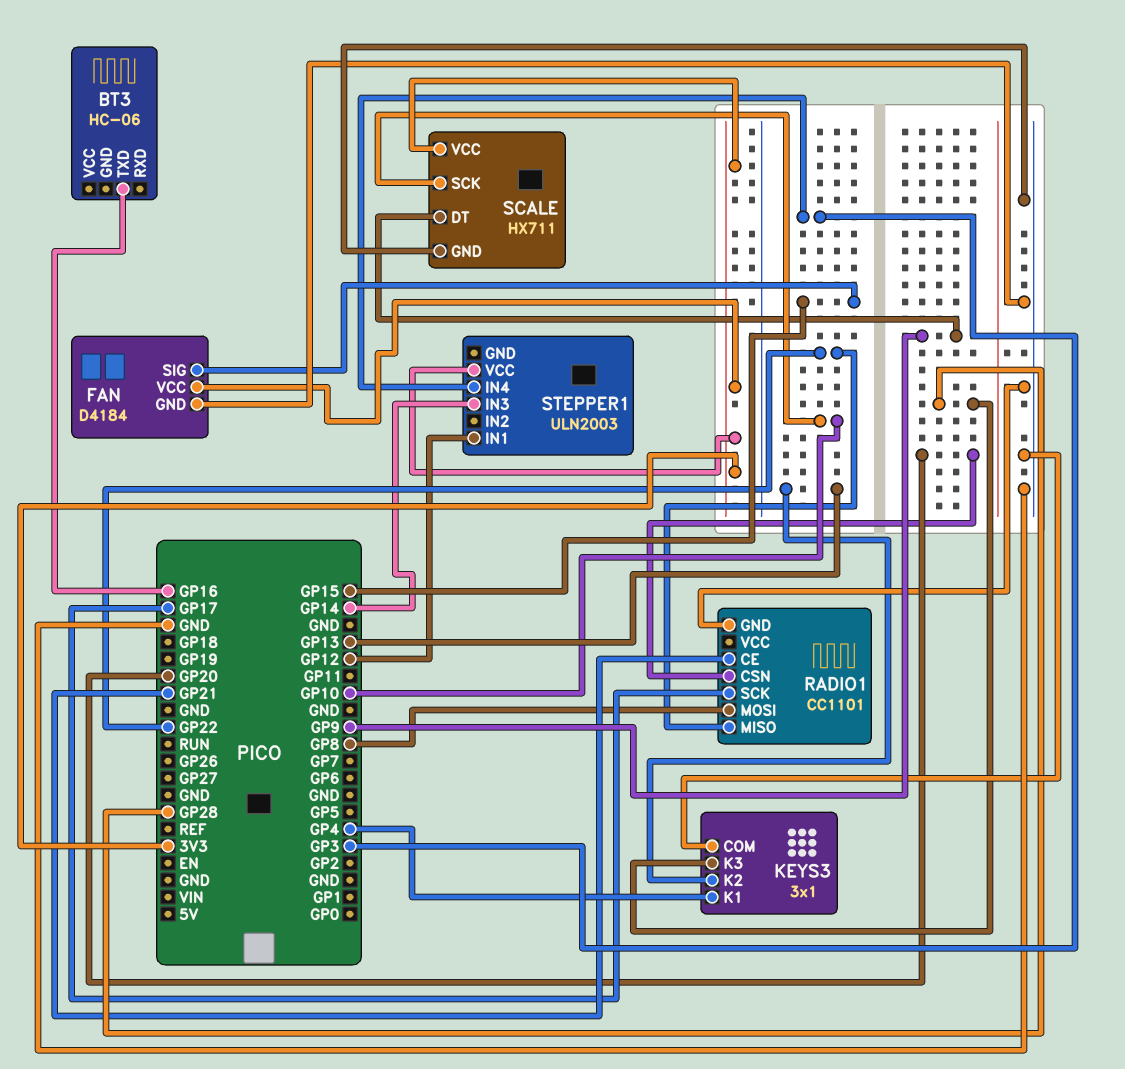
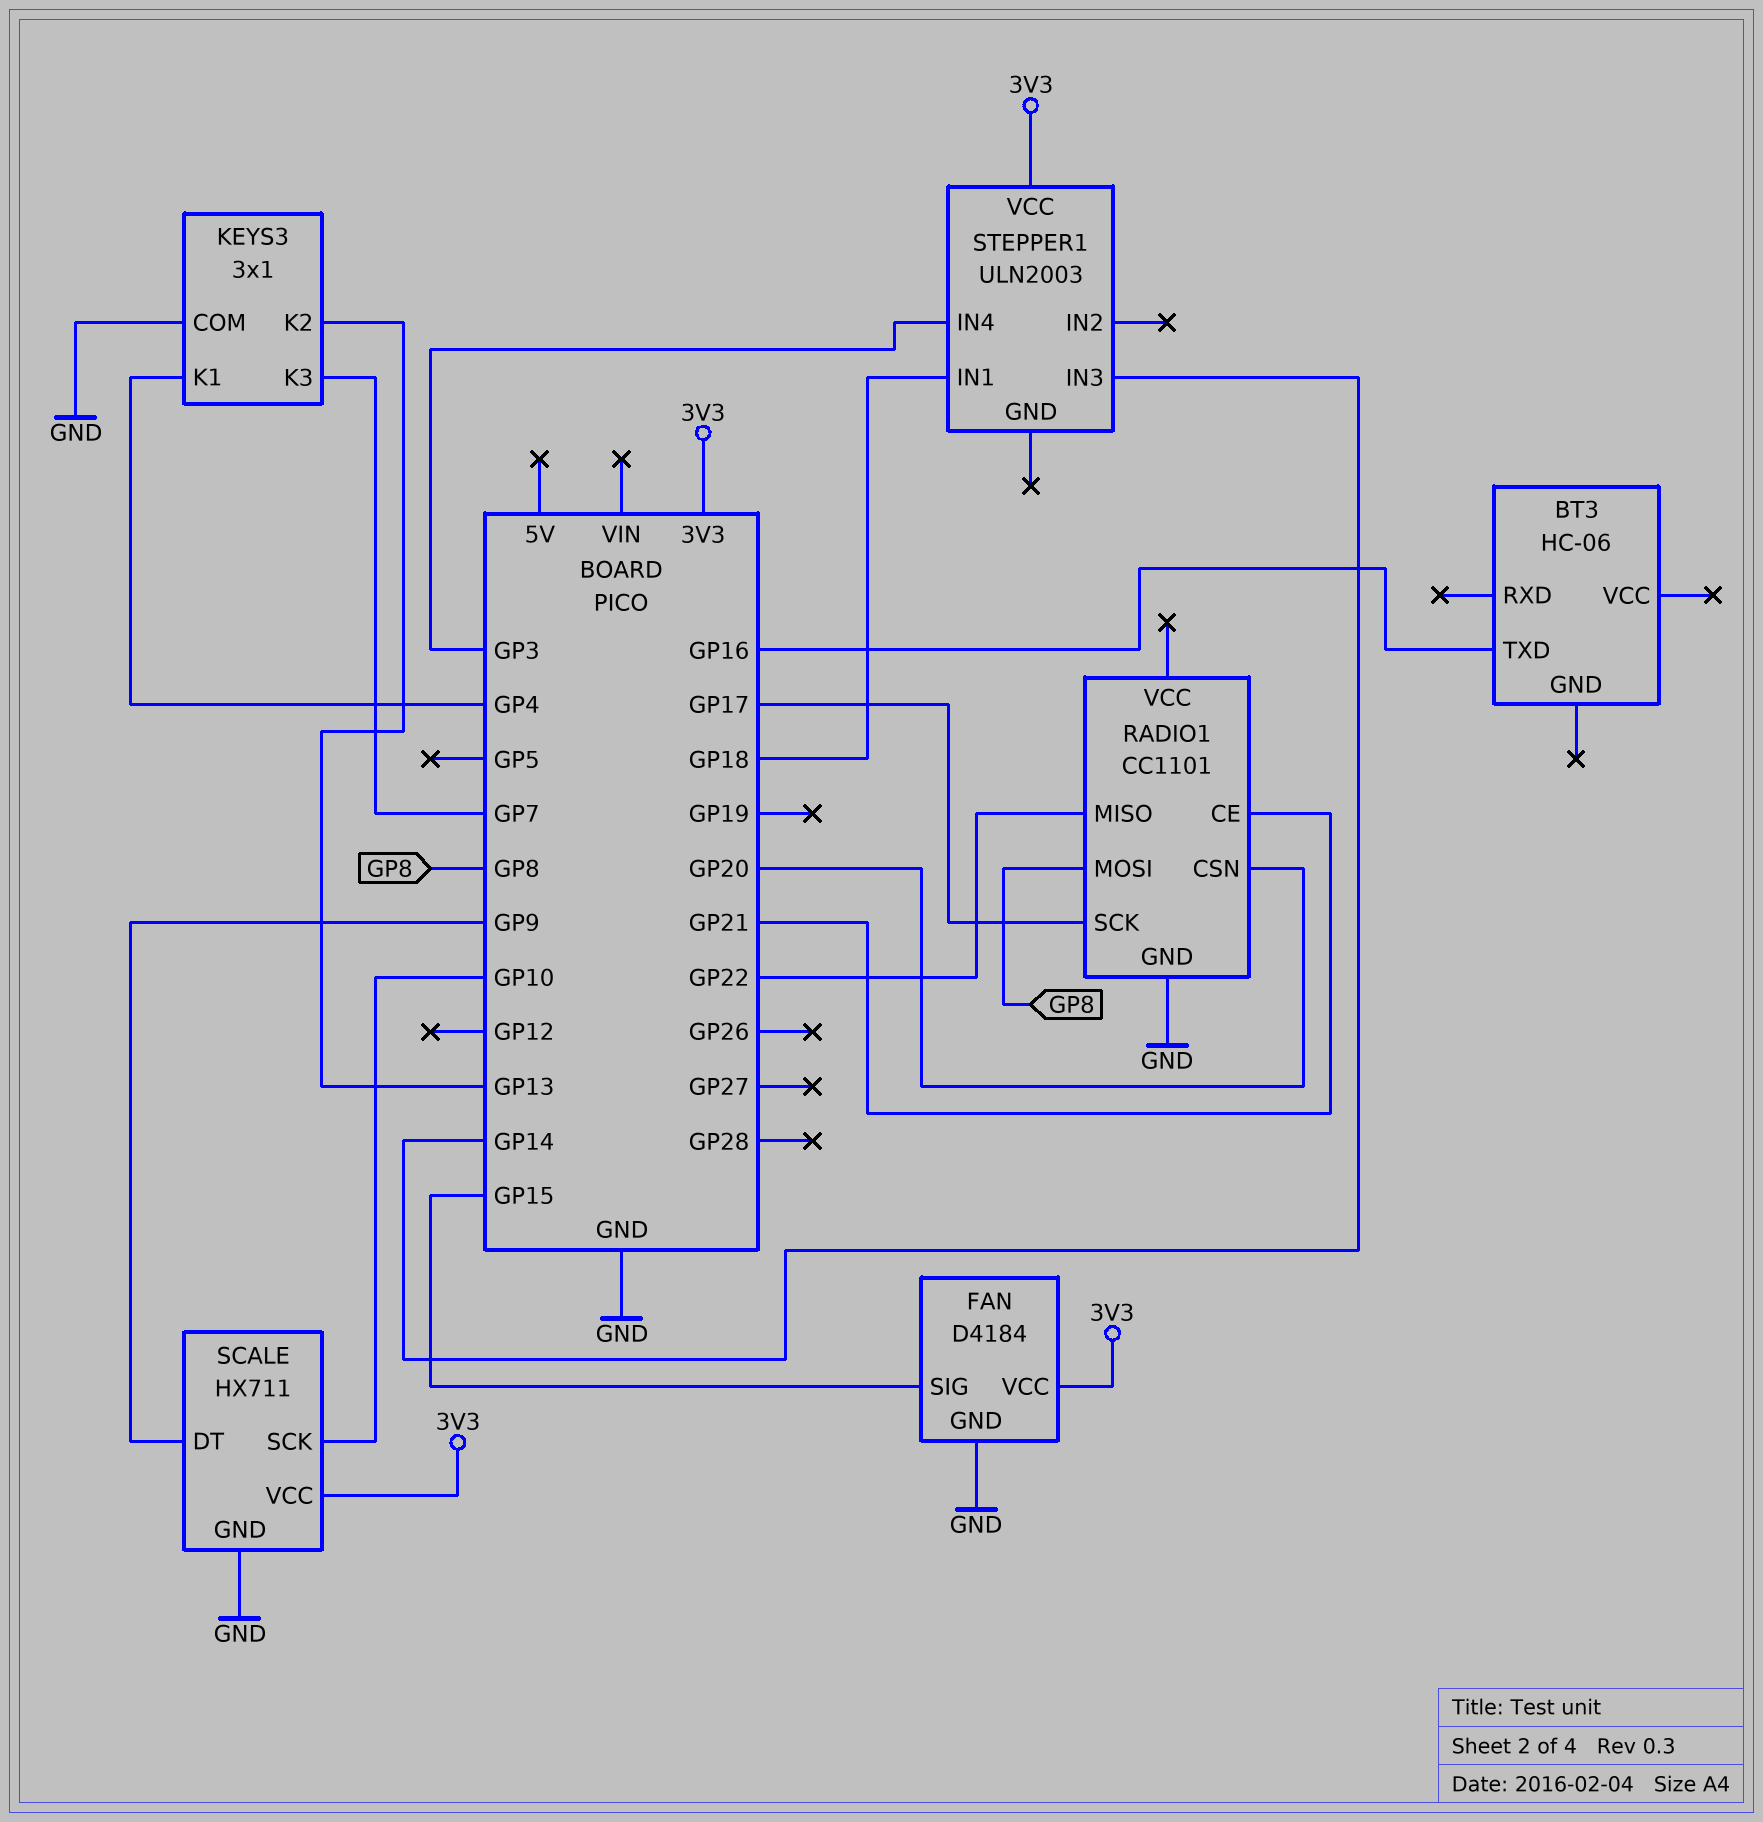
KEYS3 pin K3: GP28 -> GP7
STEPPER1 pin IN1: GP12 -> GP18

